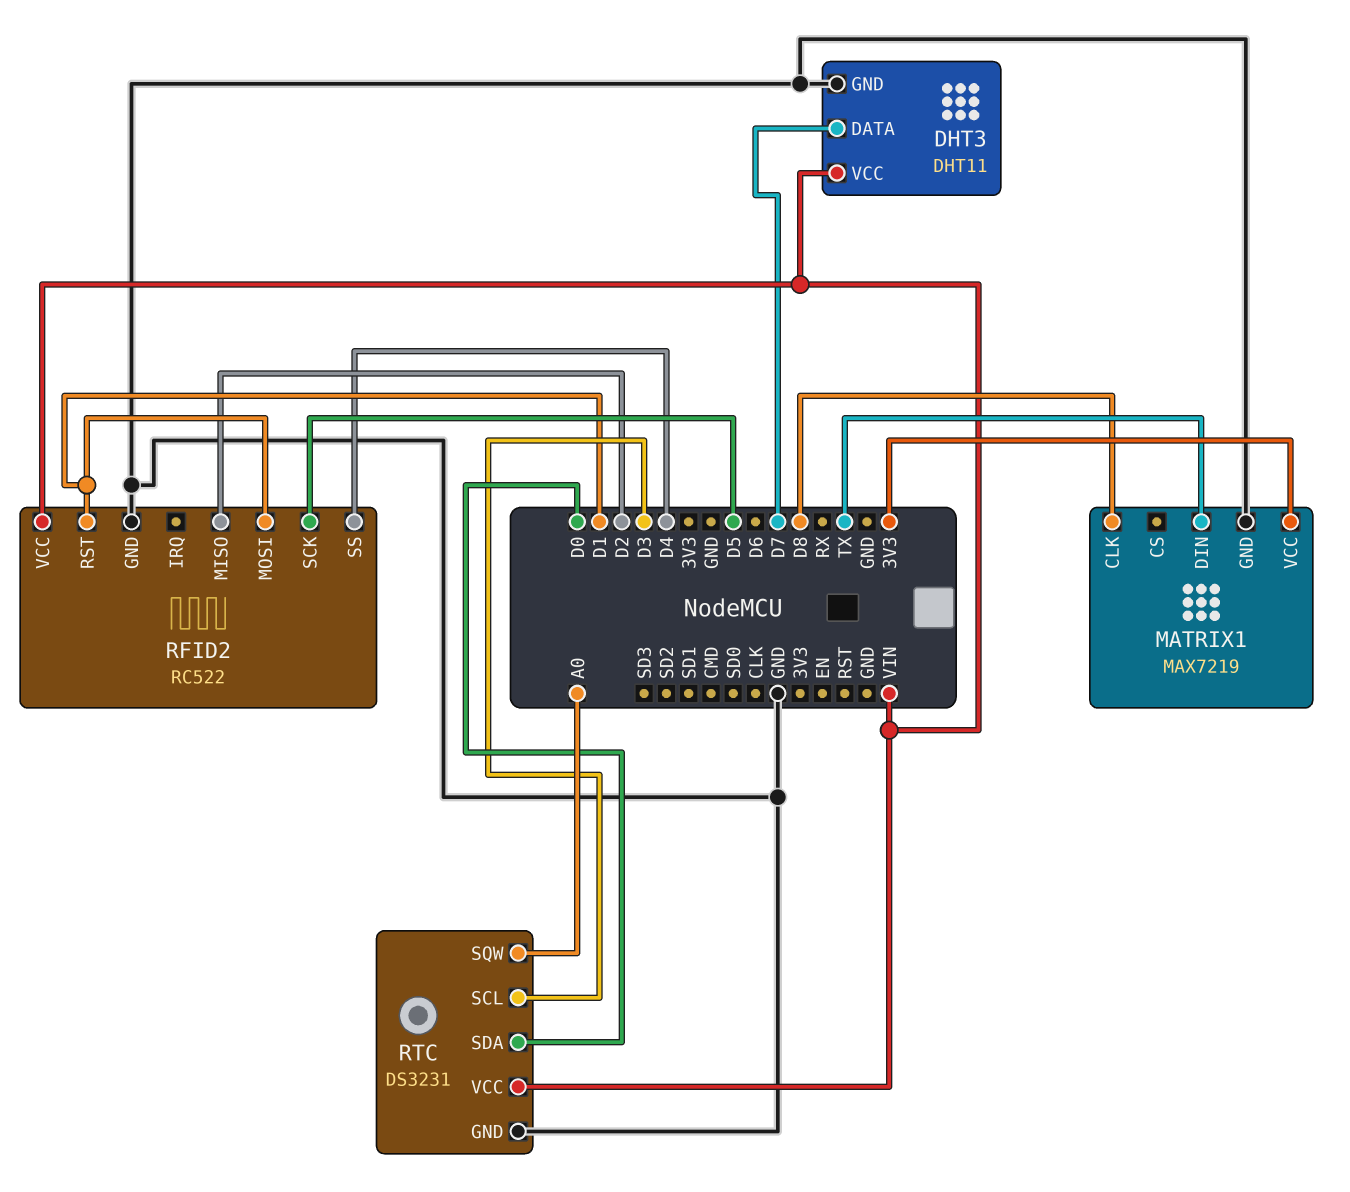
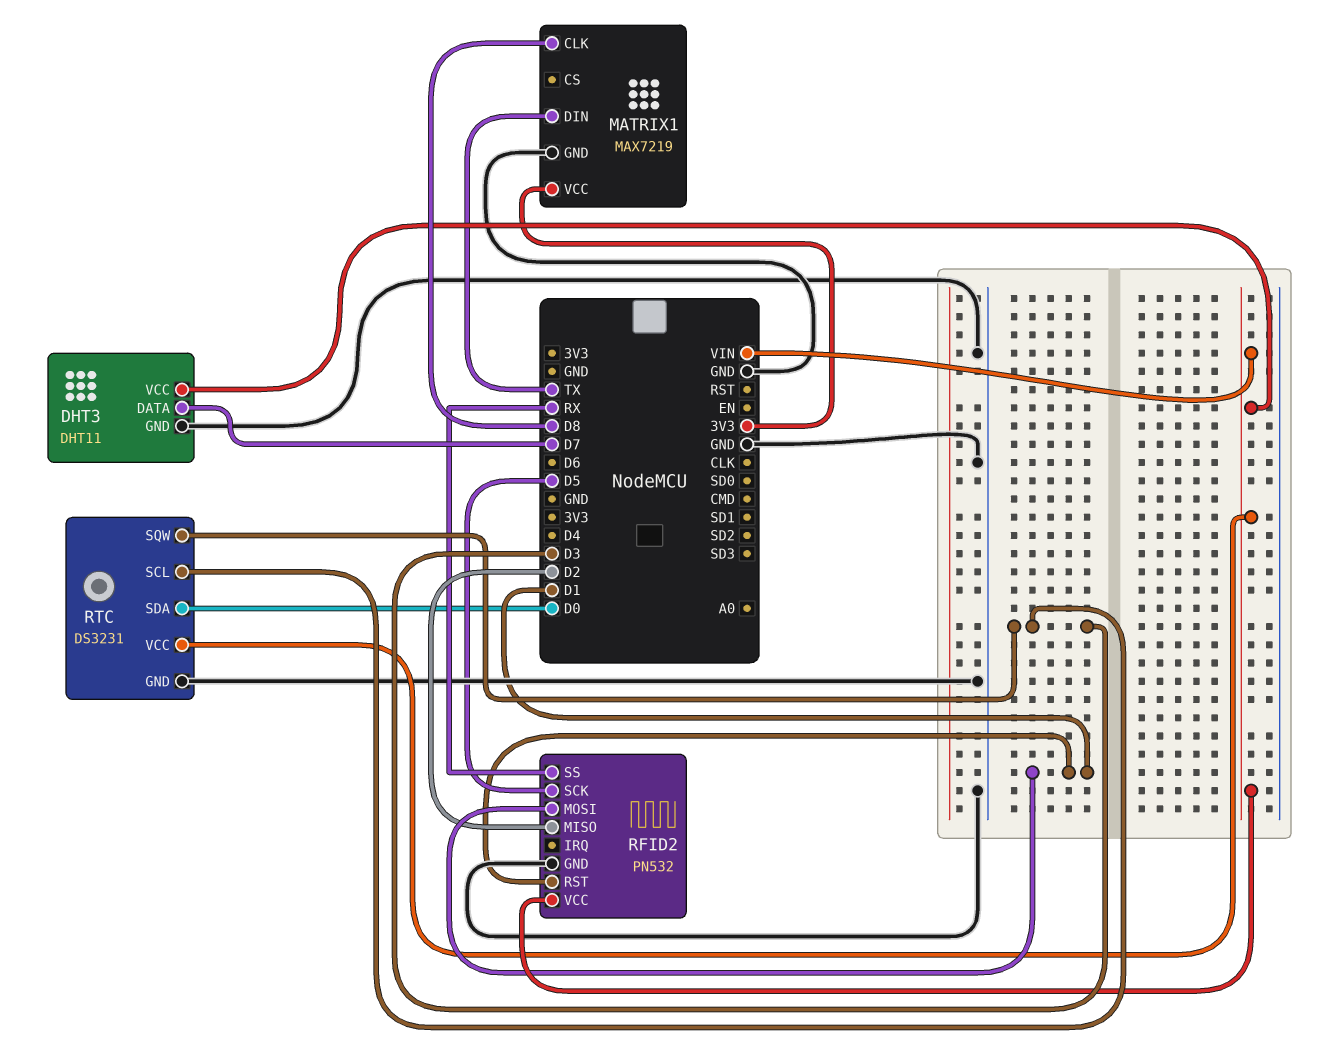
RFID2: RC522 -> PN532
RFID2 pin SS: D4 -> RX
RTC pin SQW: A0 -> D3

